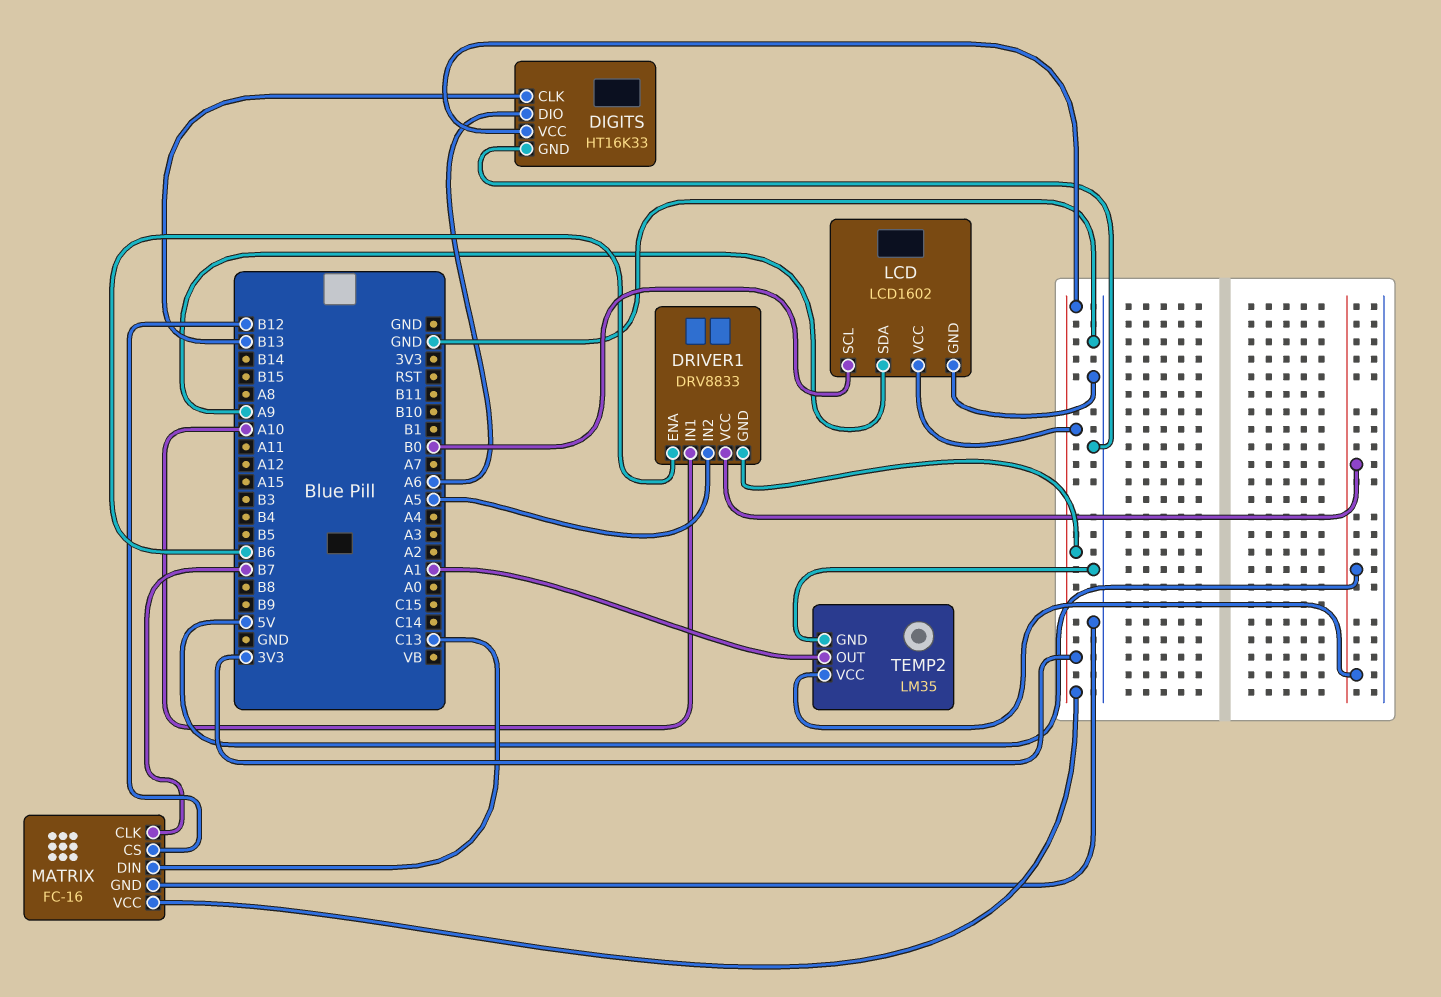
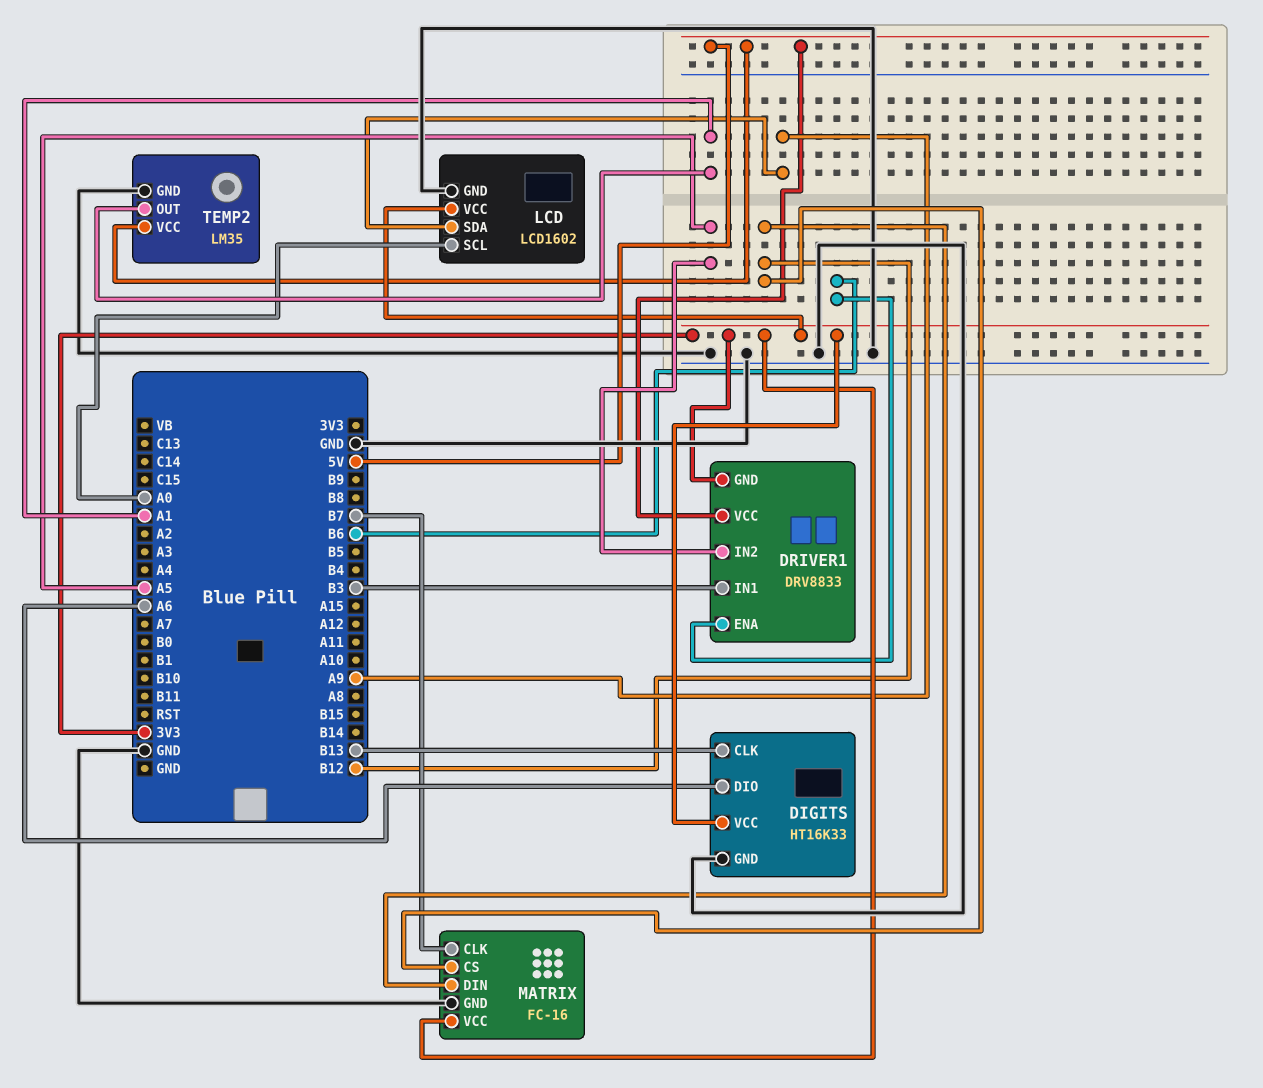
DRIVER1 pin IN1: A10 -> B3
LCD pin SCL: B0 -> A0
MATRIX pin DIN: C13 -> B12

